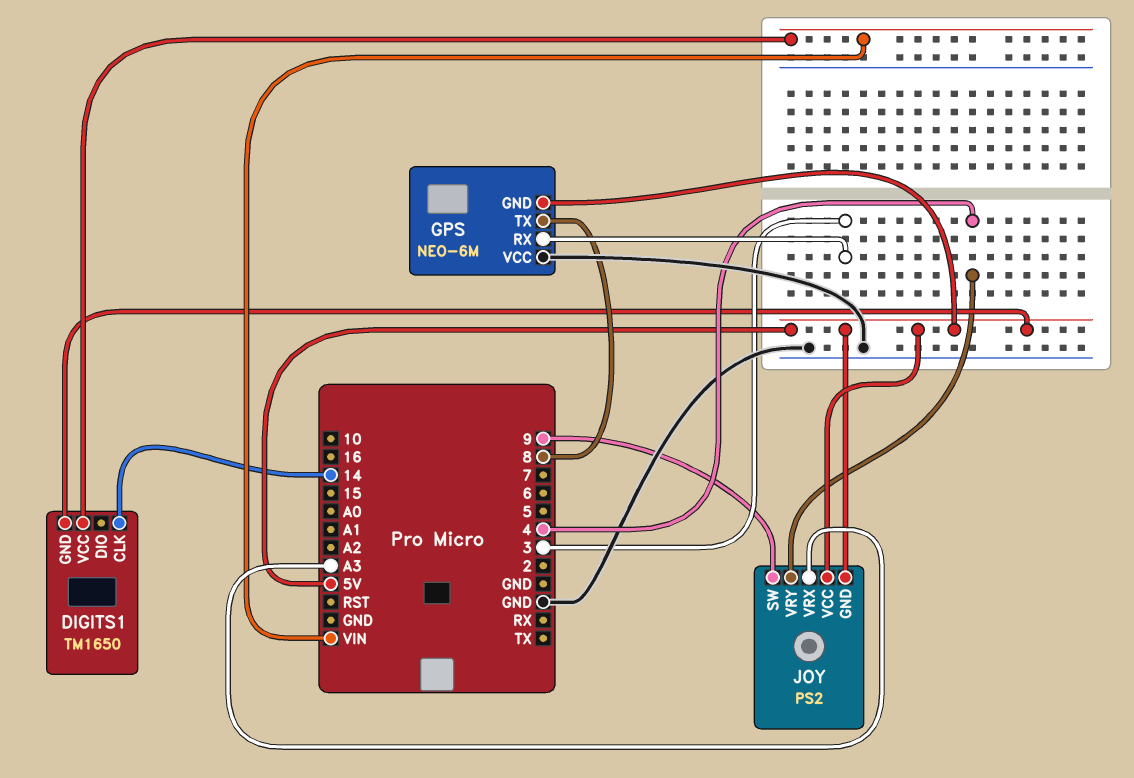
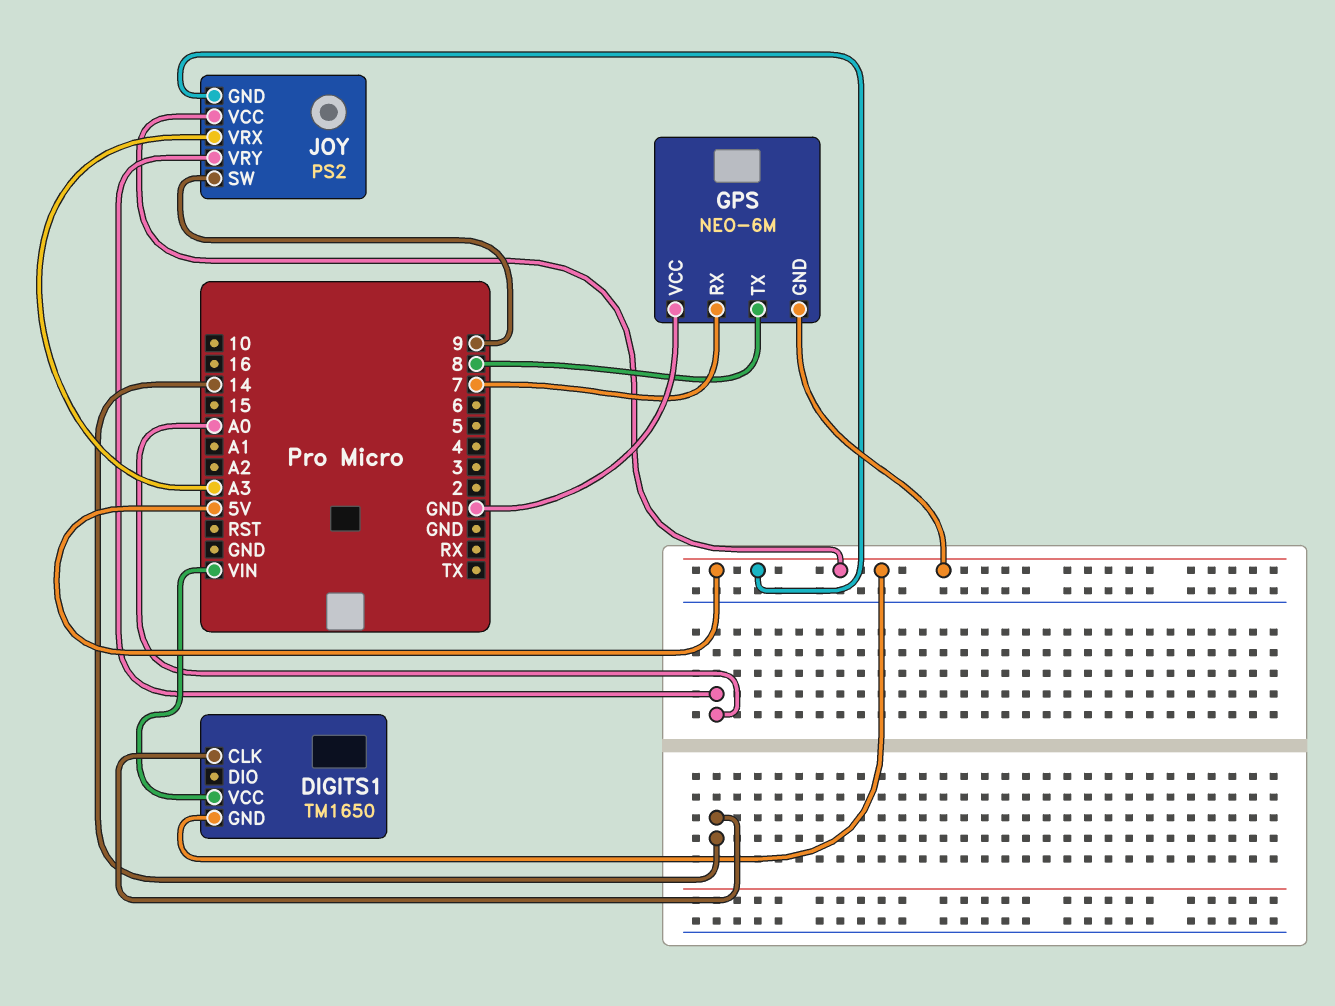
GPS pin RX: 3 -> 7
JOY pin VRY: 4 -> A0

